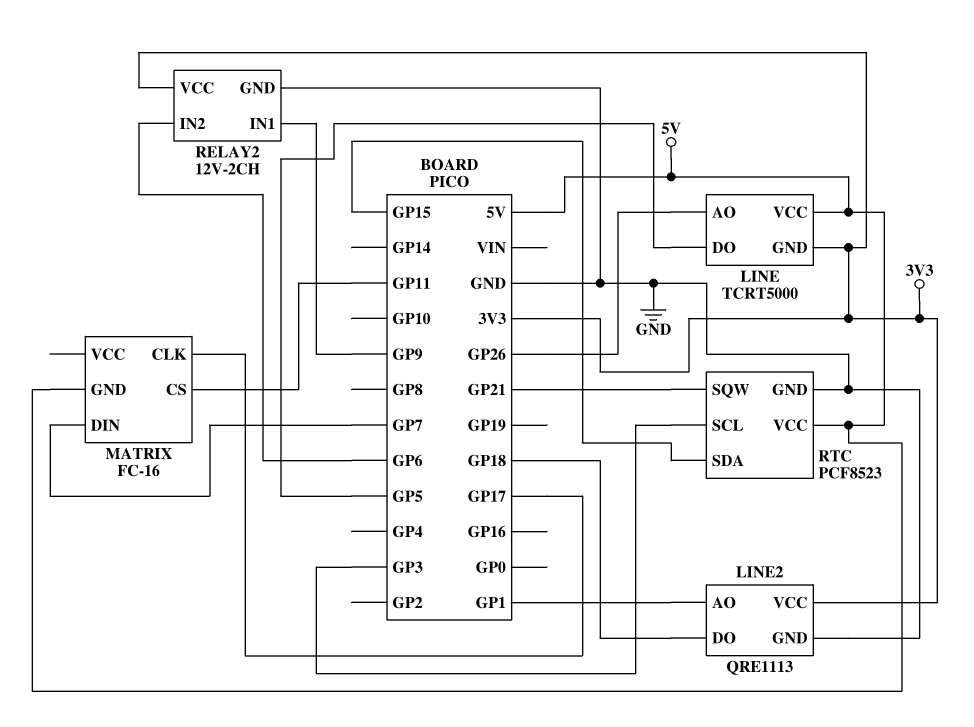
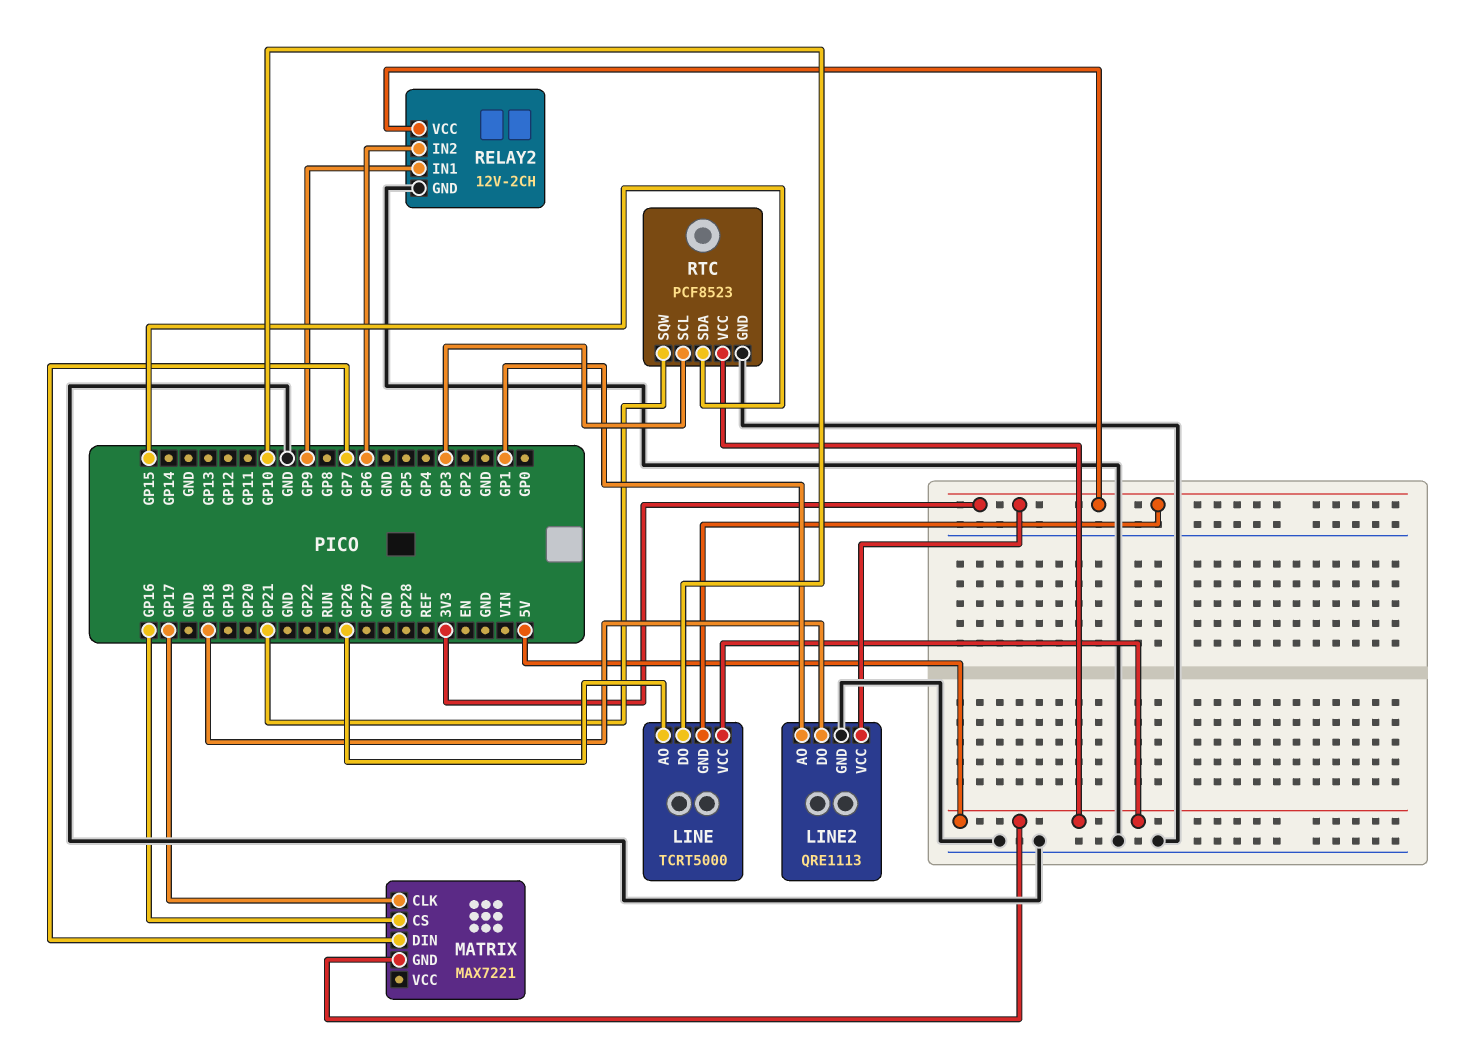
LINE pin DO: GP5 -> GP10
MATRIX: FC-16 -> MAX7221
MATRIX pin CS: GP11 -> GP16

